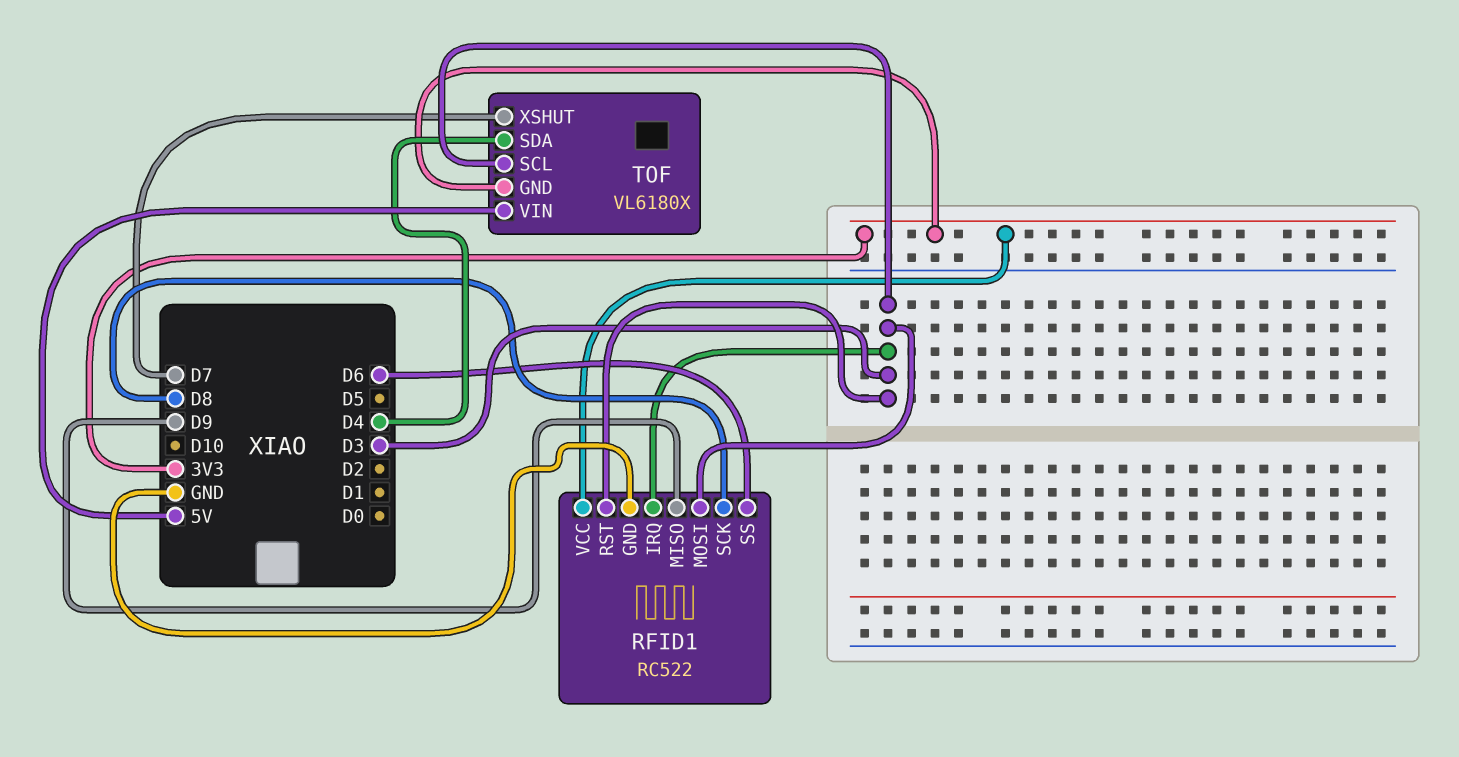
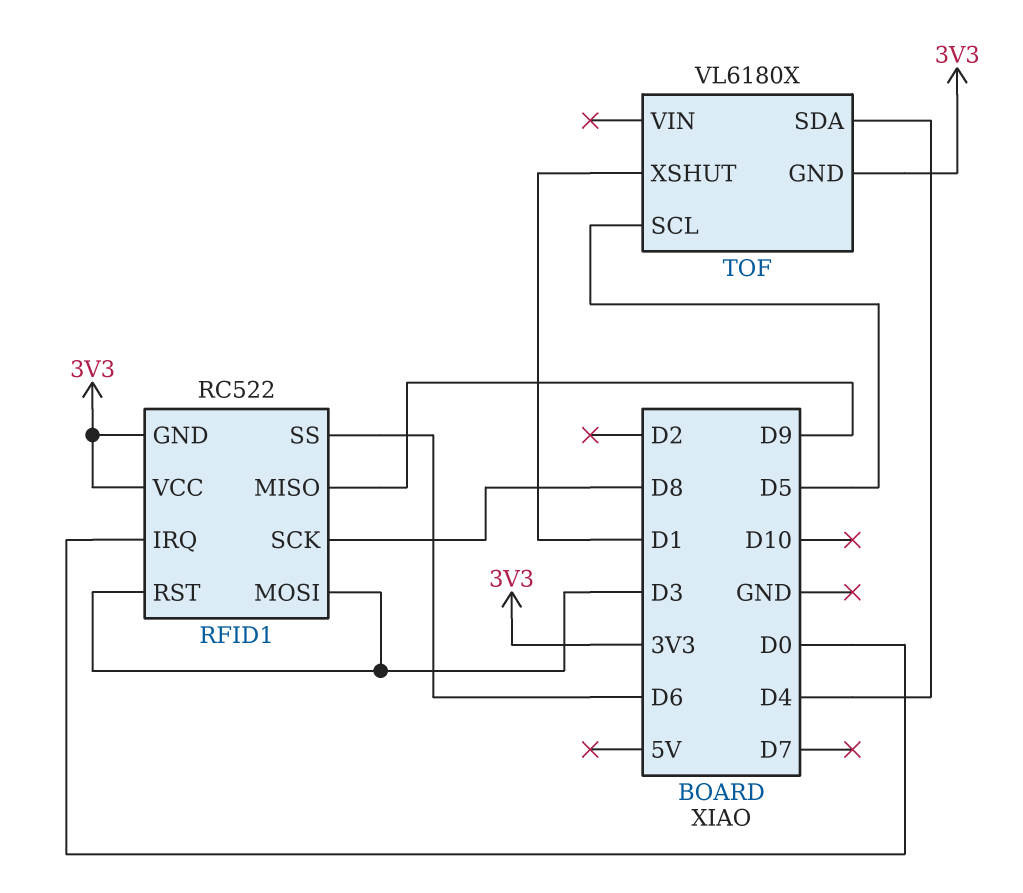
RFID1 pin GND: GND -> 3V3
RFID1 pin IRQ: D3 -> D0
TOF pin SCL: D3 -> D5
TOF pin VIN: 5V -> none
TOF pin XSHUT: D7 -> D1

